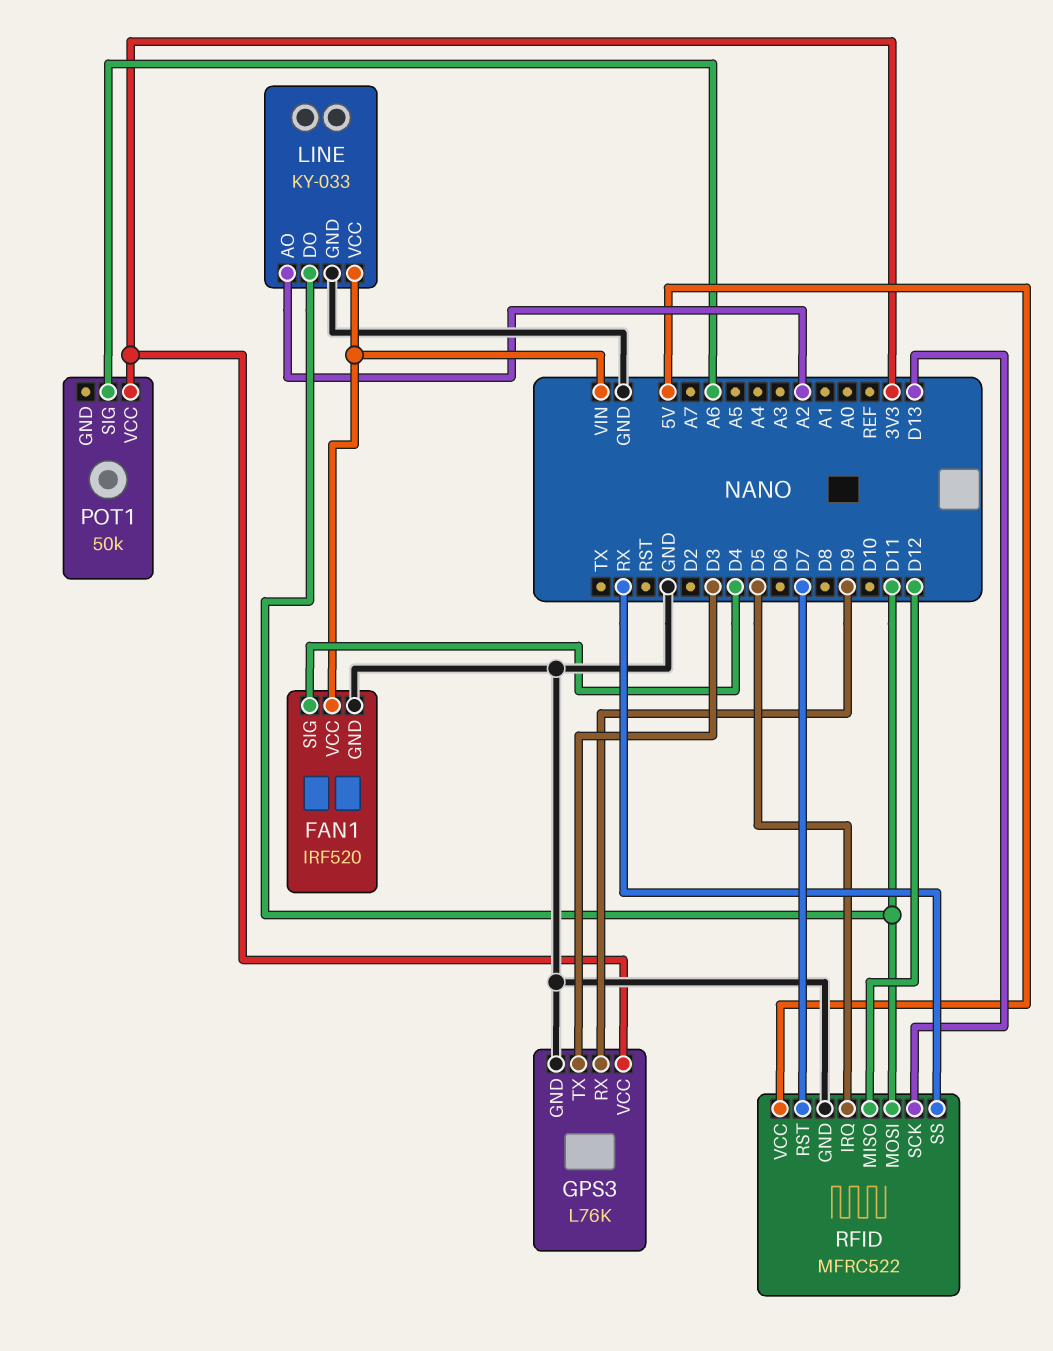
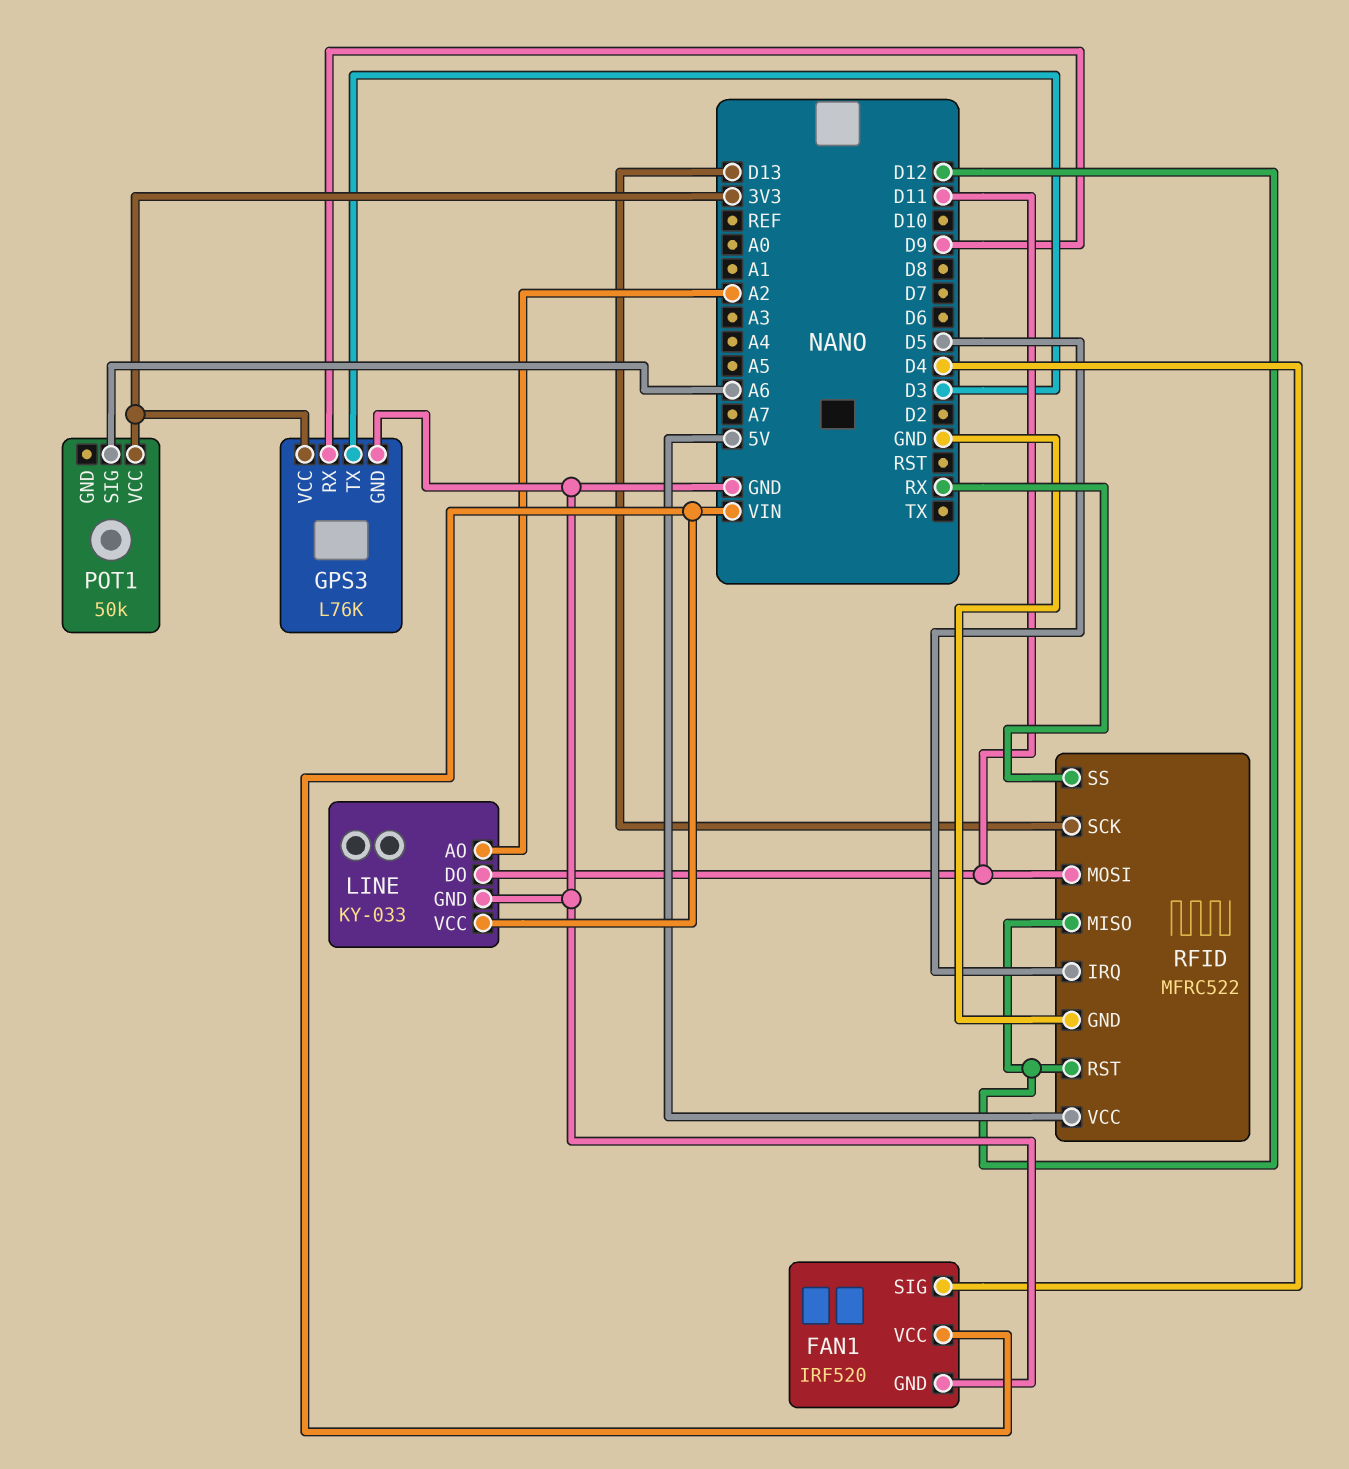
RFID pin RST: D7 -> D12

